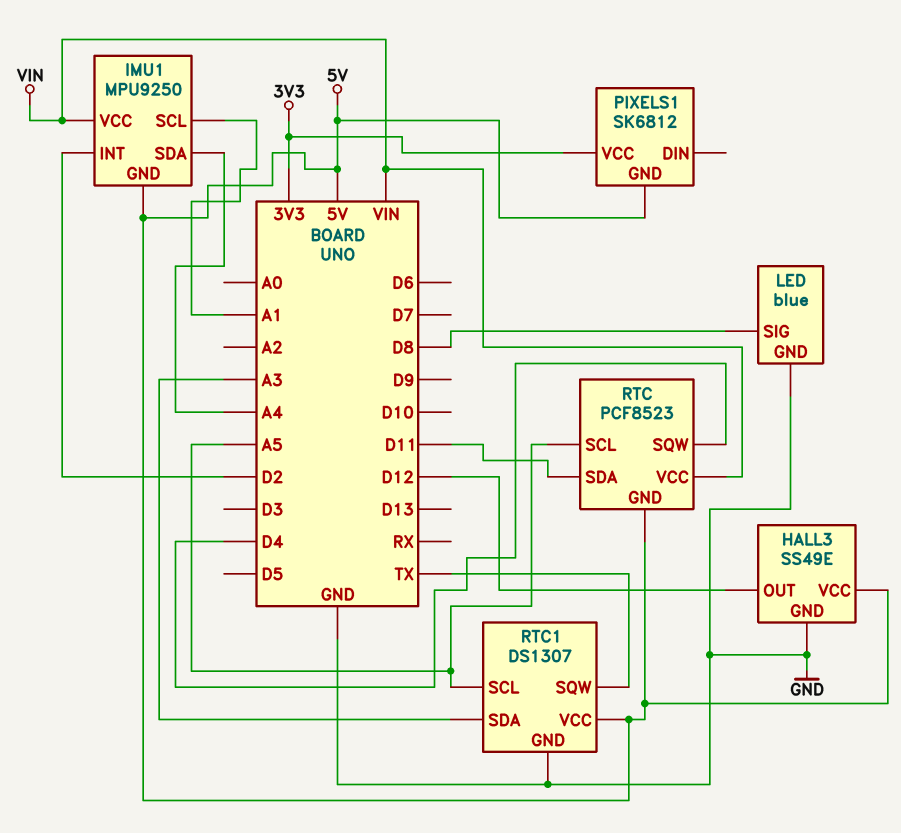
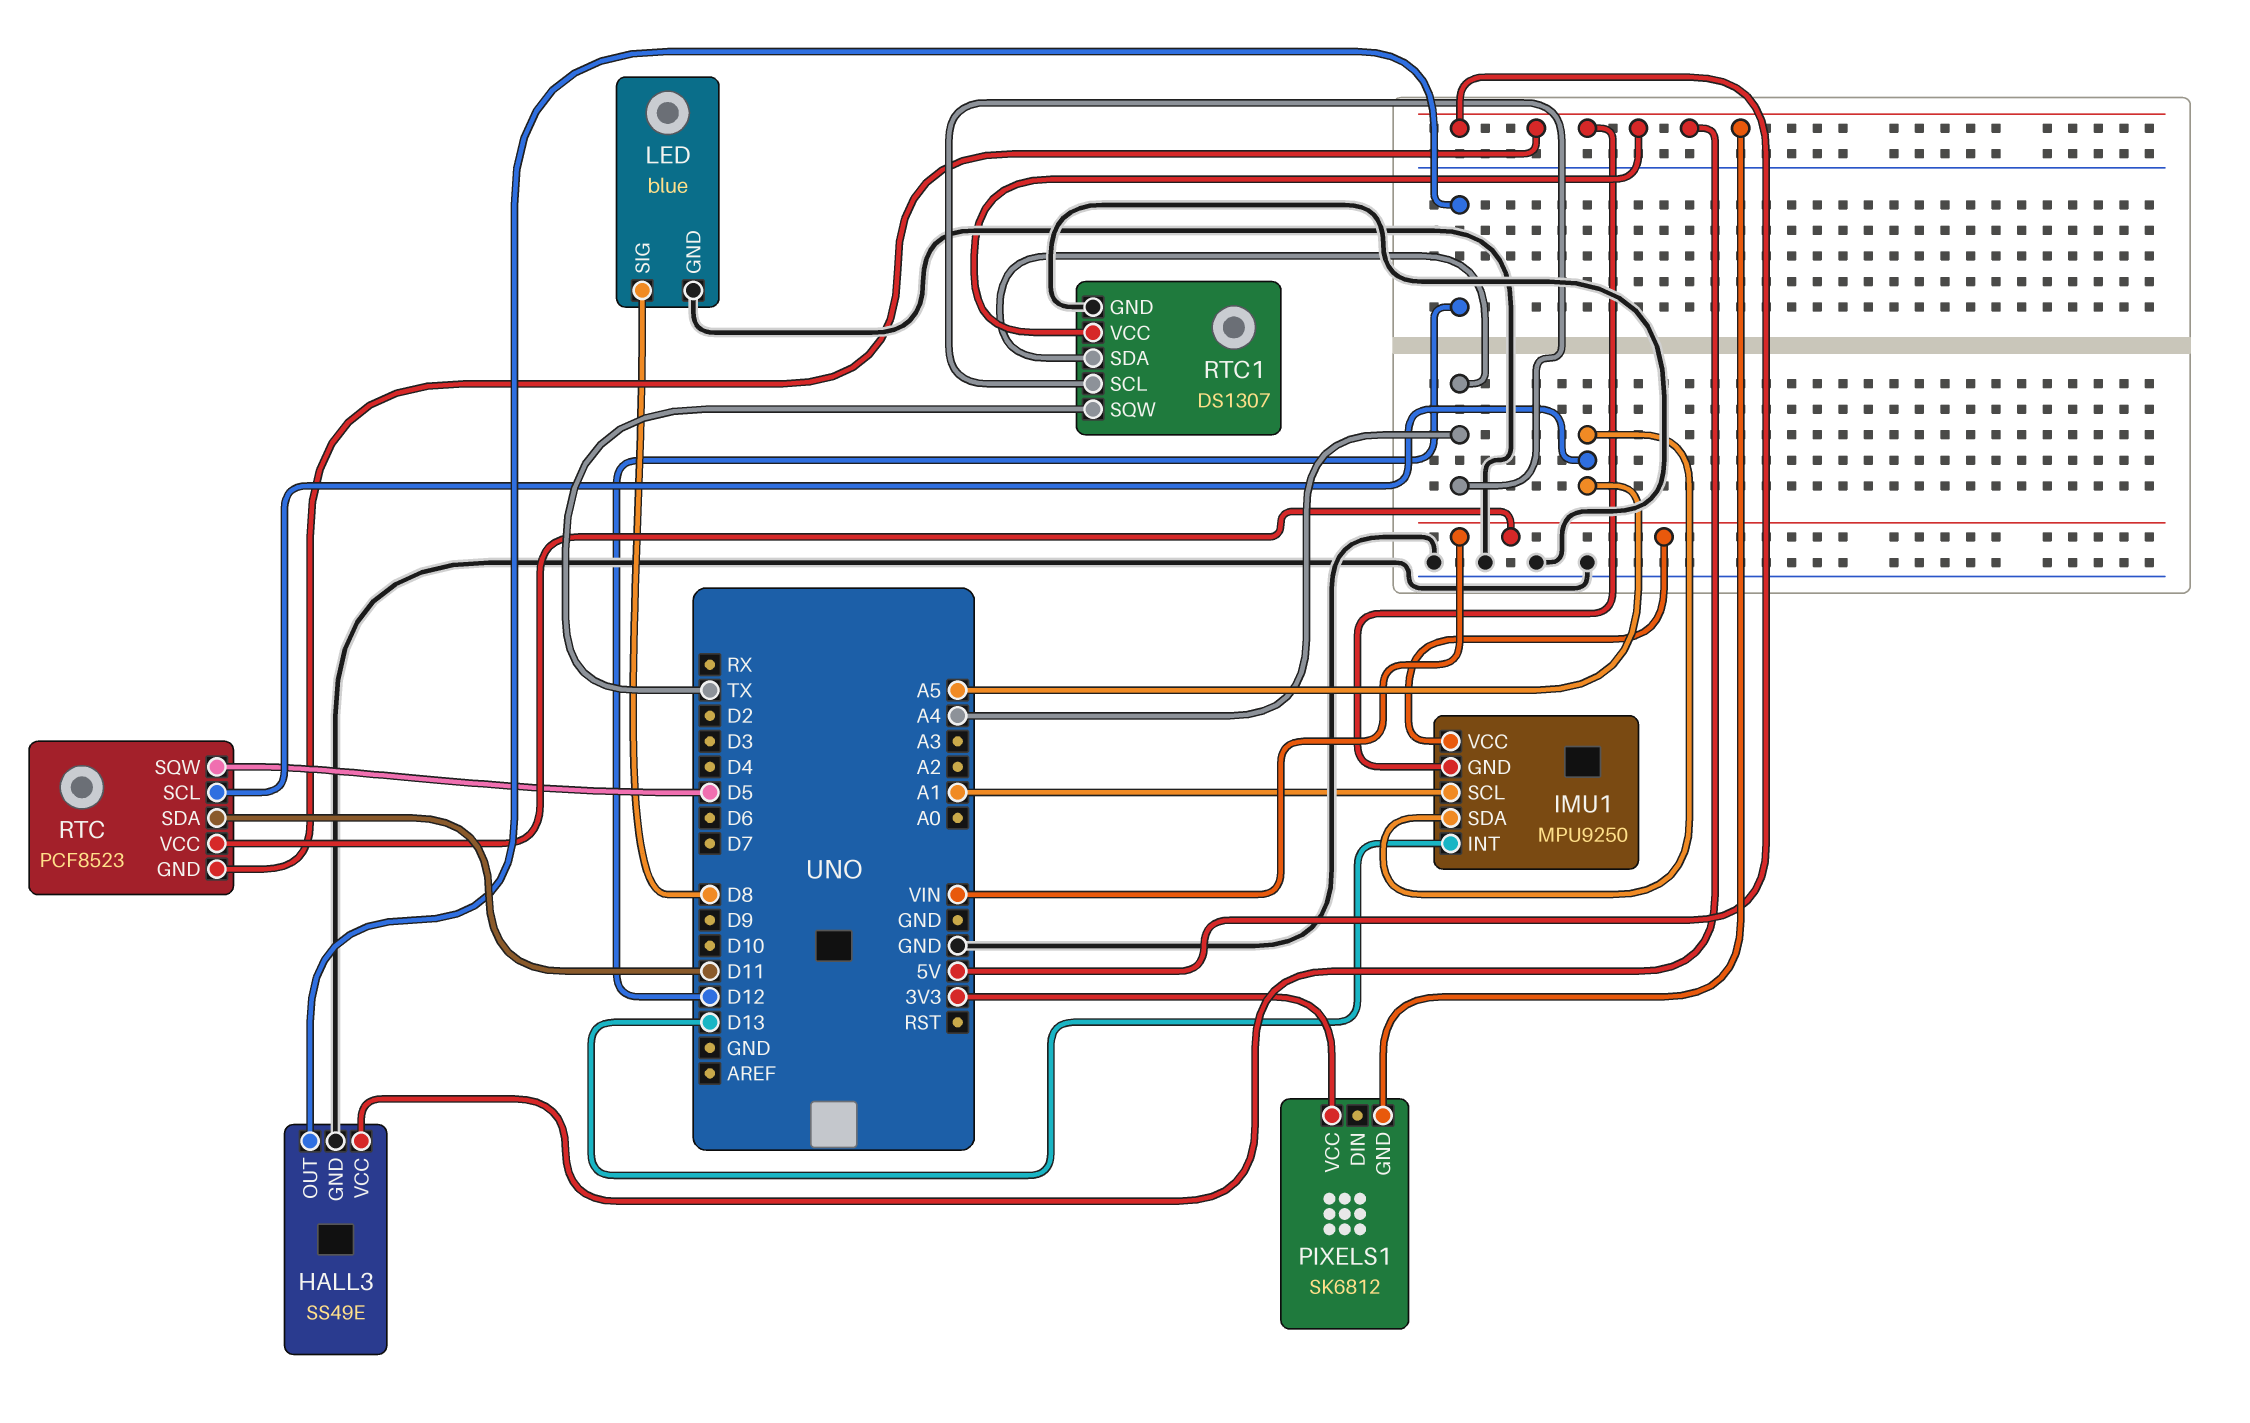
IMU1 pin INT: D2 -> D13
IMU1 pin SDA: A4 -> A5
RTC pin SQW: D4 -> D5
RTC1 pin SCL: A5 -> A4
RTC1 pin SDA: A3 -> A4

